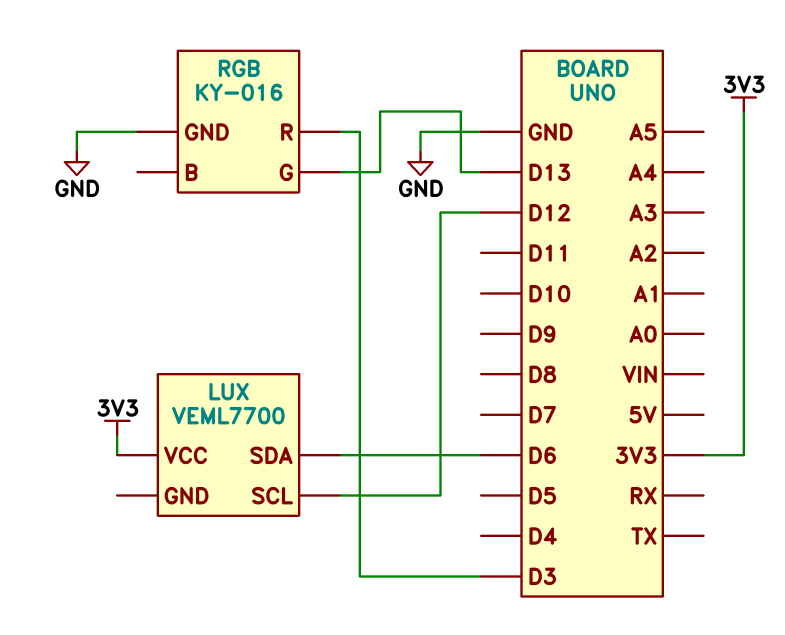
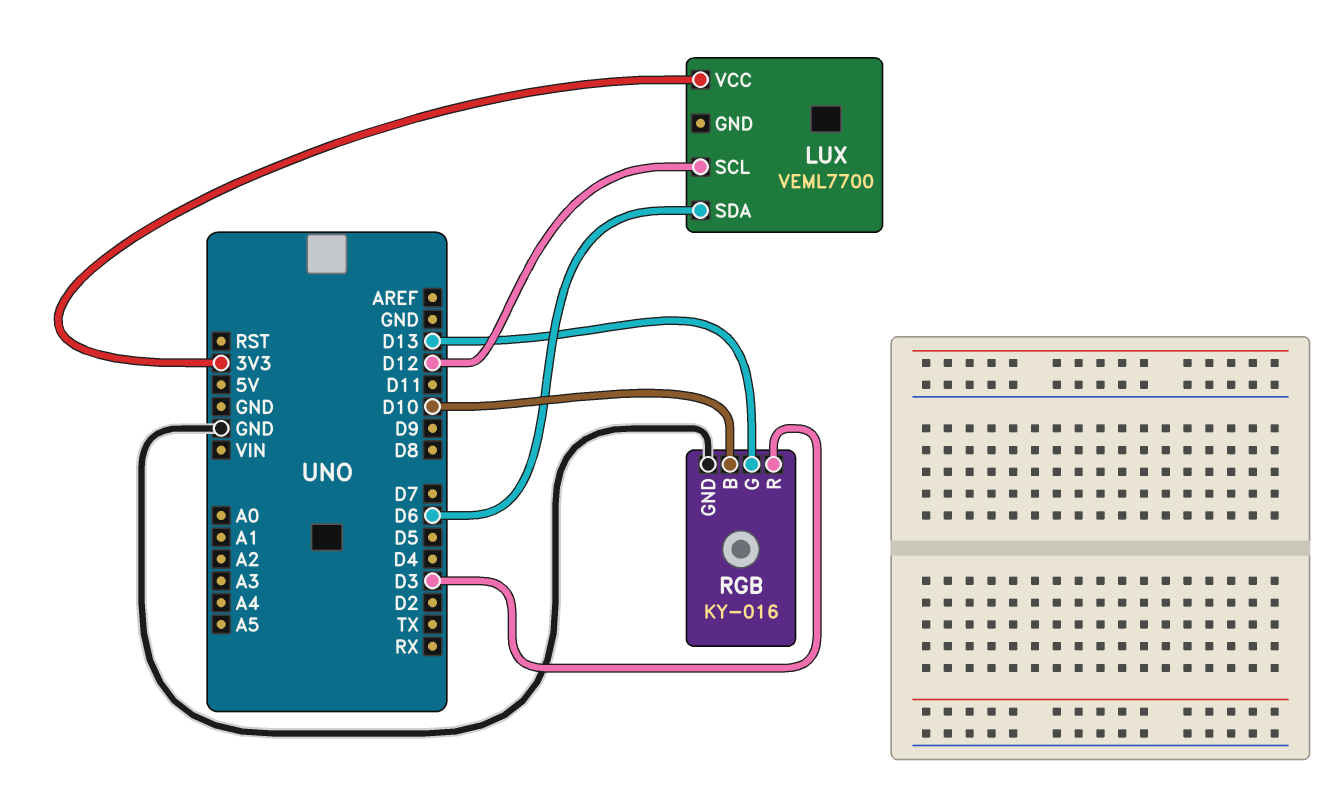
RGB pin B: none -> D10

